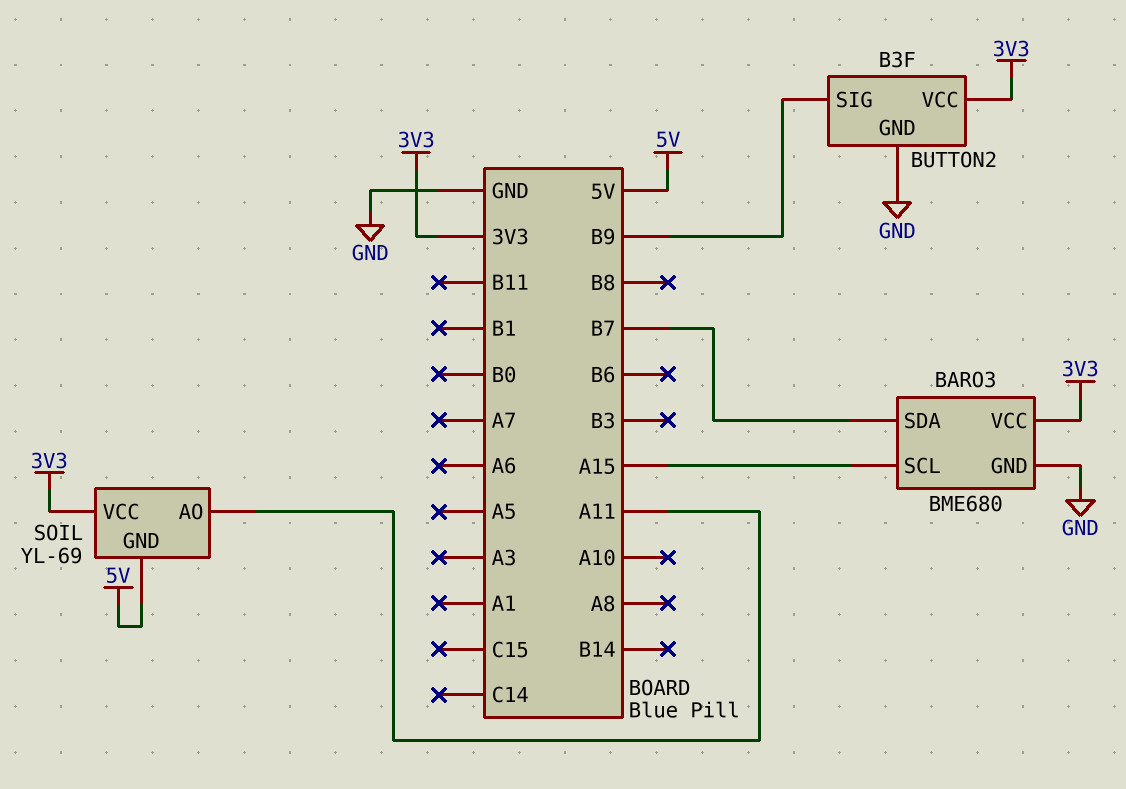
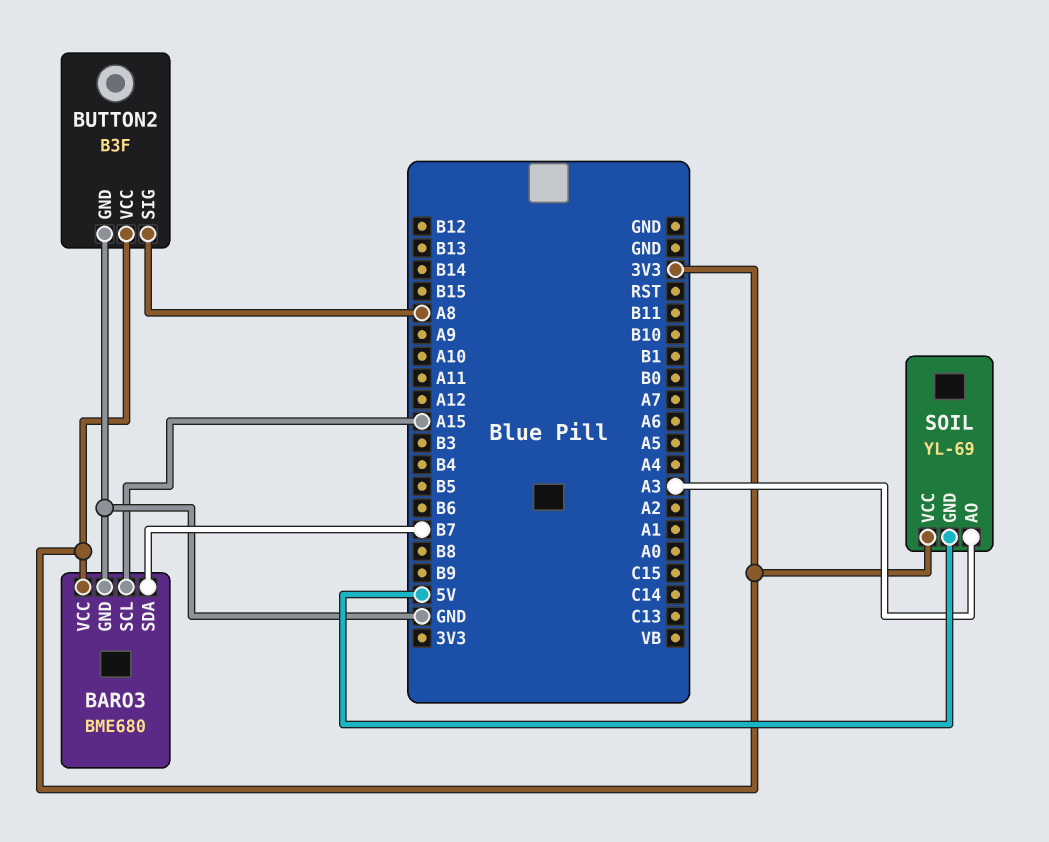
BUTTON2 pin SIG: B9 -> A8
SOIL pin AO: A11 -> A3

